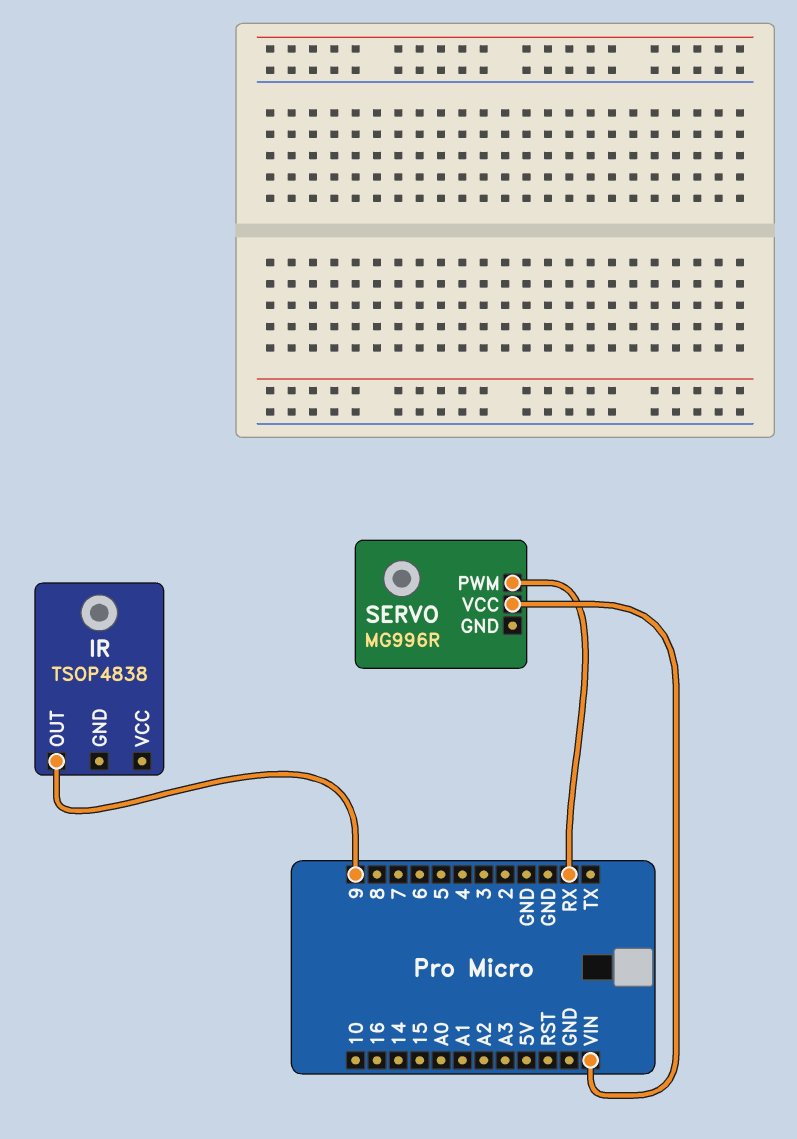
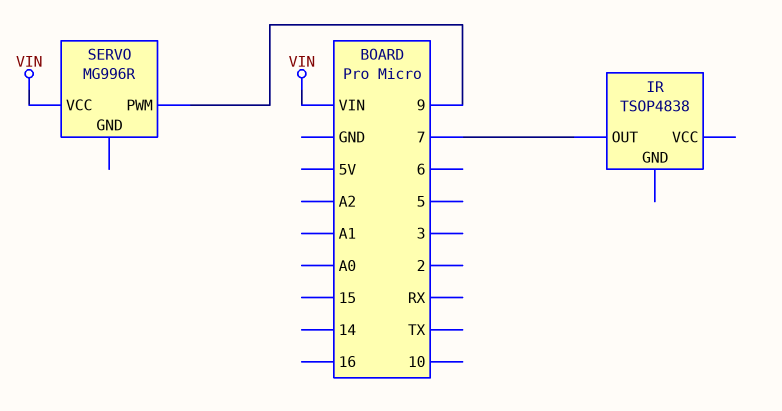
IR pin OUT: 9 -> 7
SERVO pin PWM: RX -> 9

